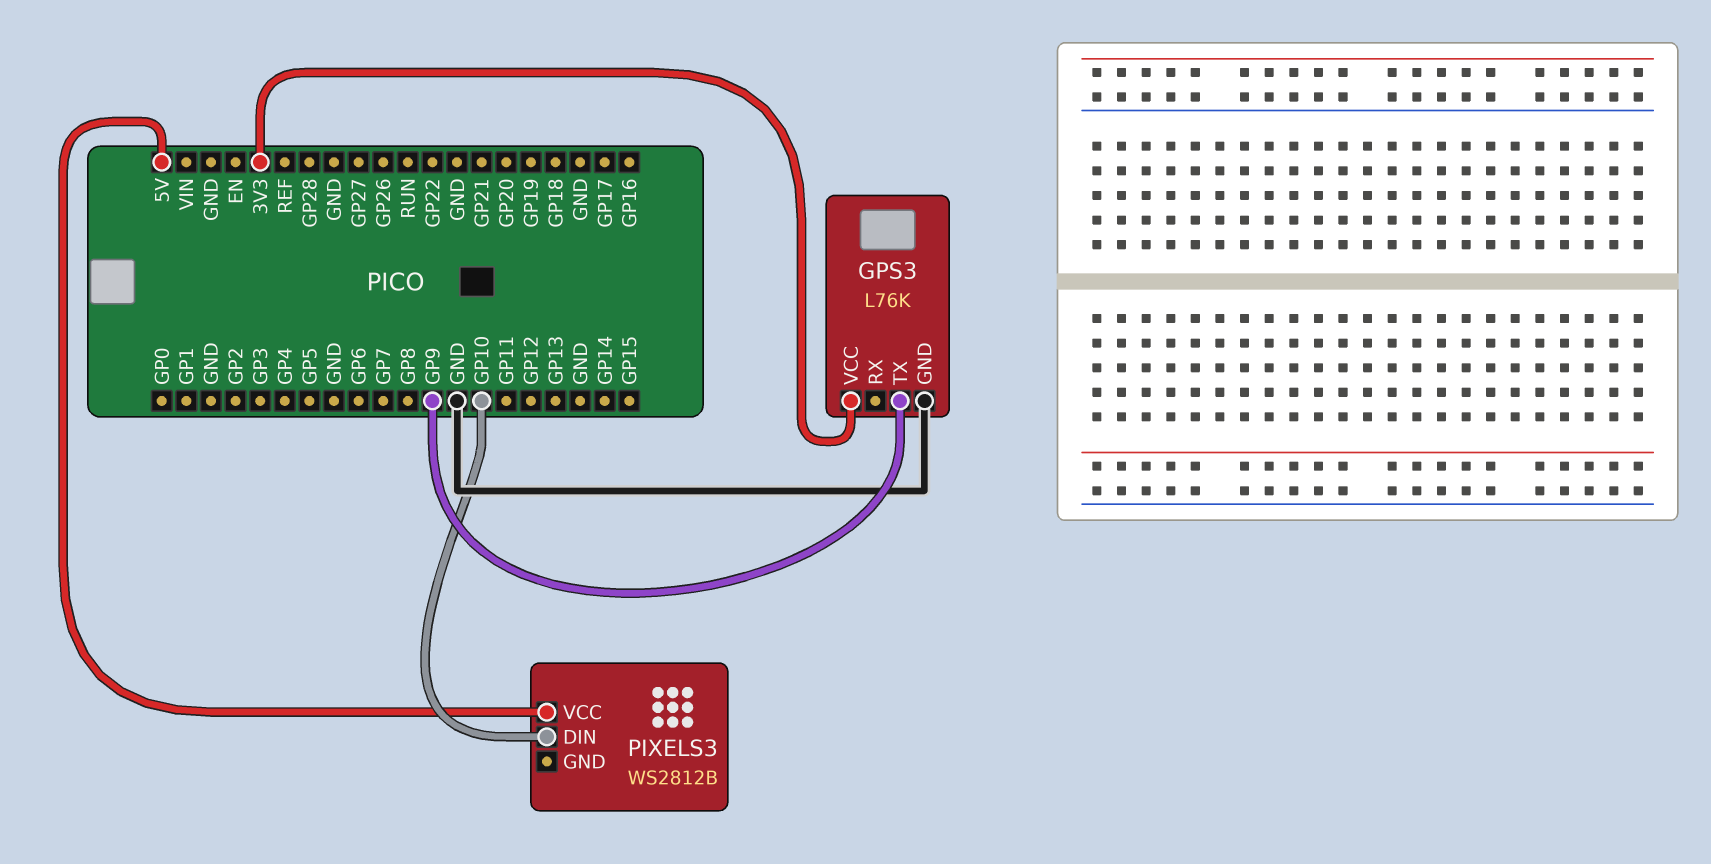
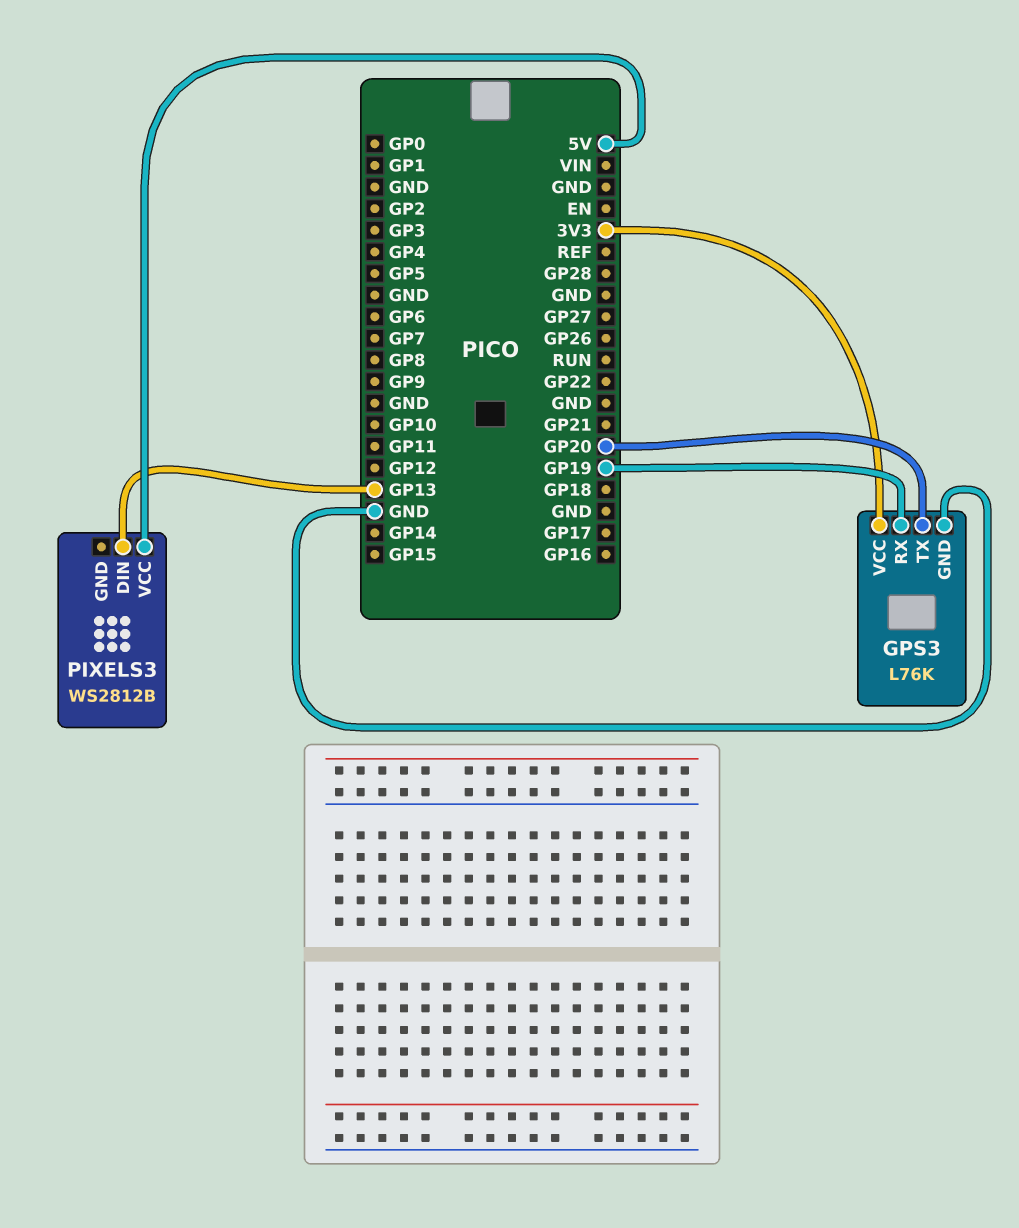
GPS3 pin RX: none -> GP19
GPS3 pin TX: GP9 -> GP20
PIXELS3 pin DIN: GP10 -> GP13

